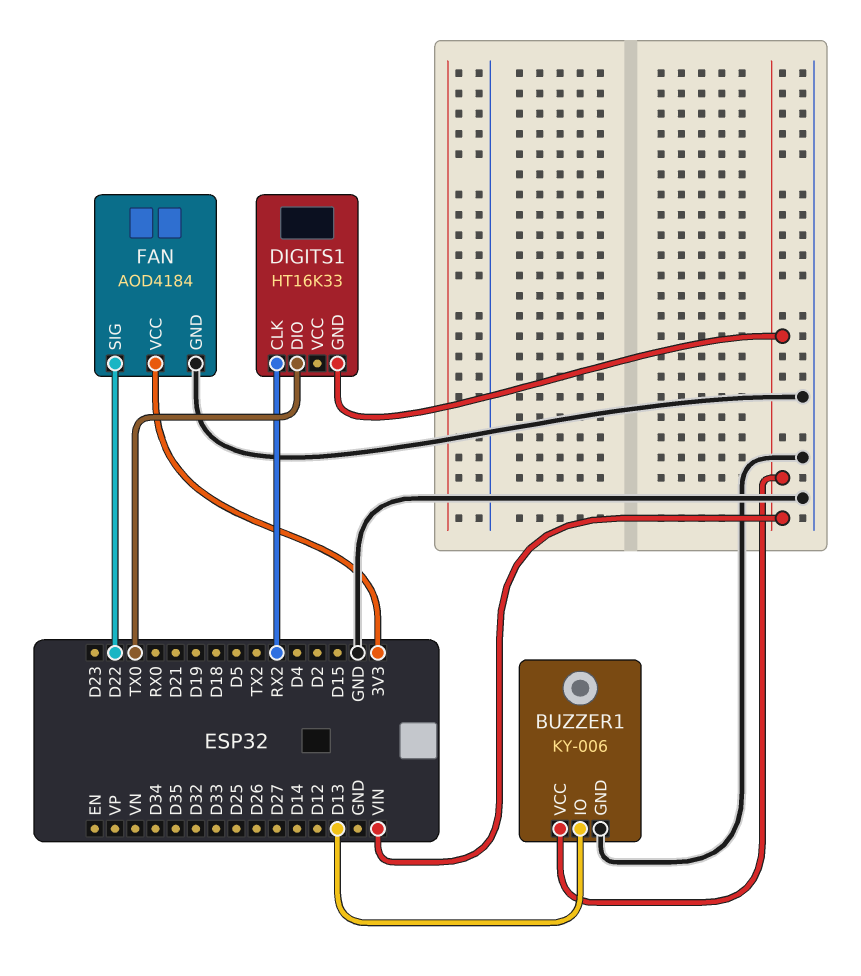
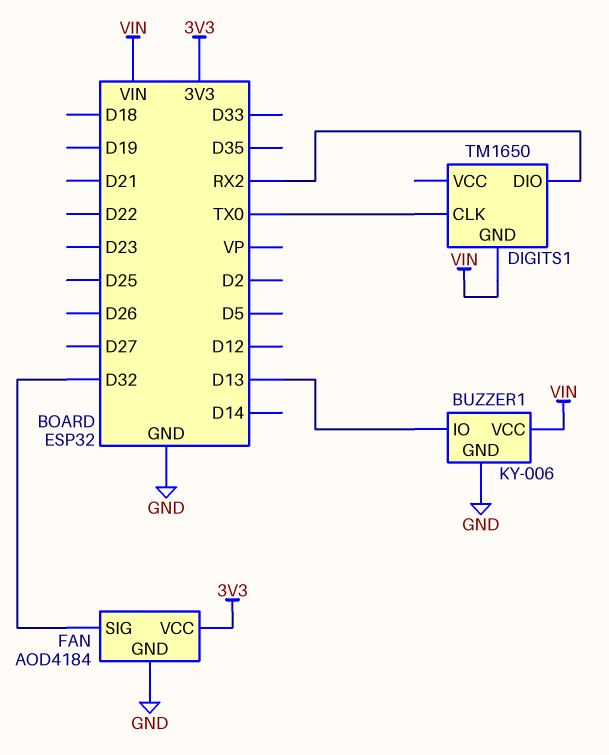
DIGITS1: HT16K33 -> TM1650
DIGITS1 pin CLK: RX2 -> TX0
DIGITS1 pin DIO: TX0 -> RX2
FAN pin SIG: D22 -> D32

